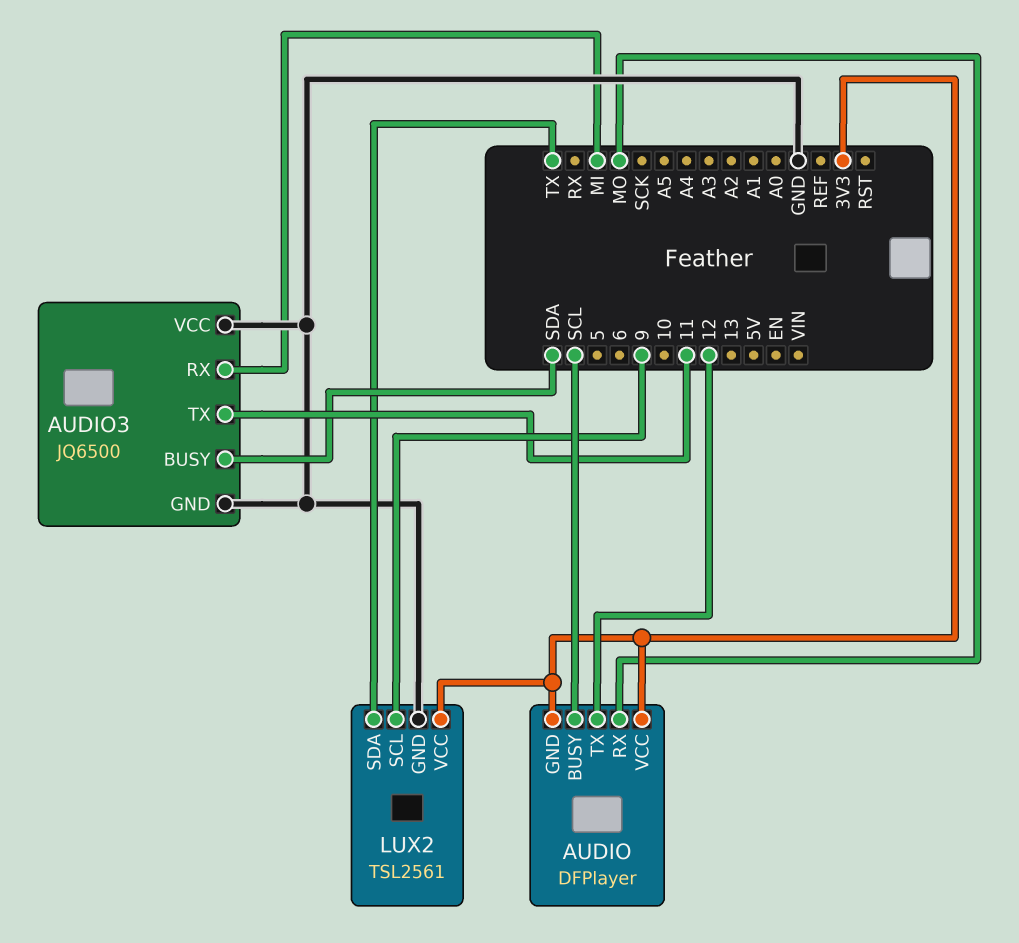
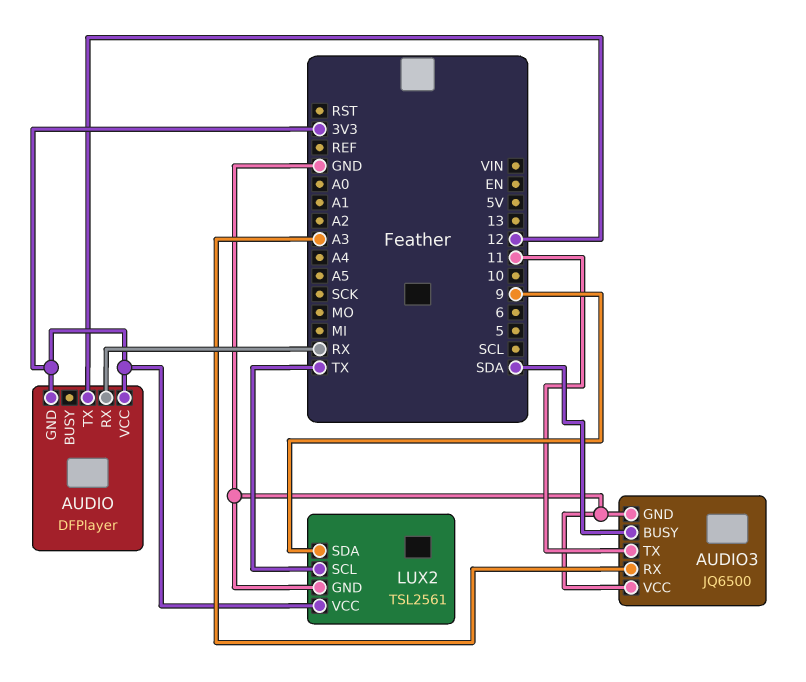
AUDIO pin BUSY: SCL -> none
AUDIO pin RX: MO -> RX
AUDIO3 pin RX: MI -> A3
LUX2 pin SCL: 9 -> TX
LUX2 pin SDA: TX -> 9

